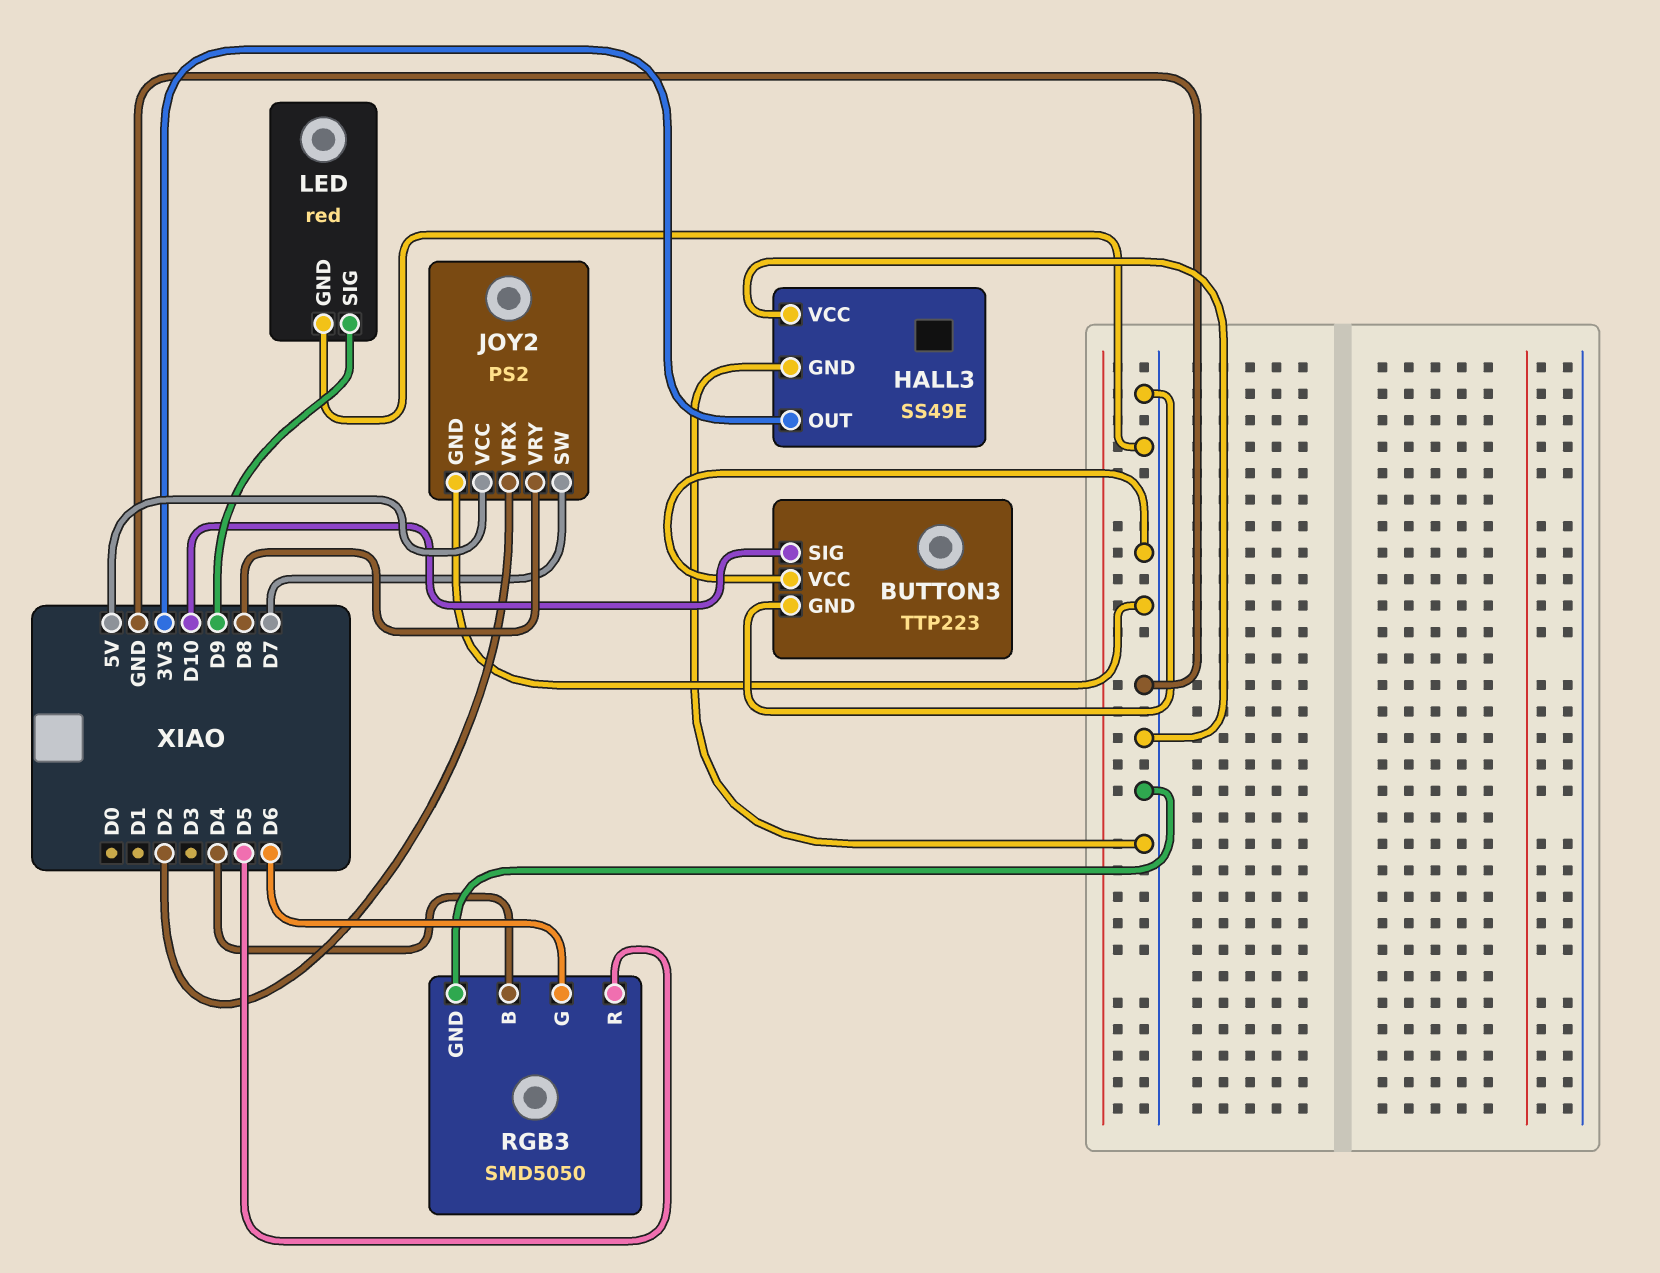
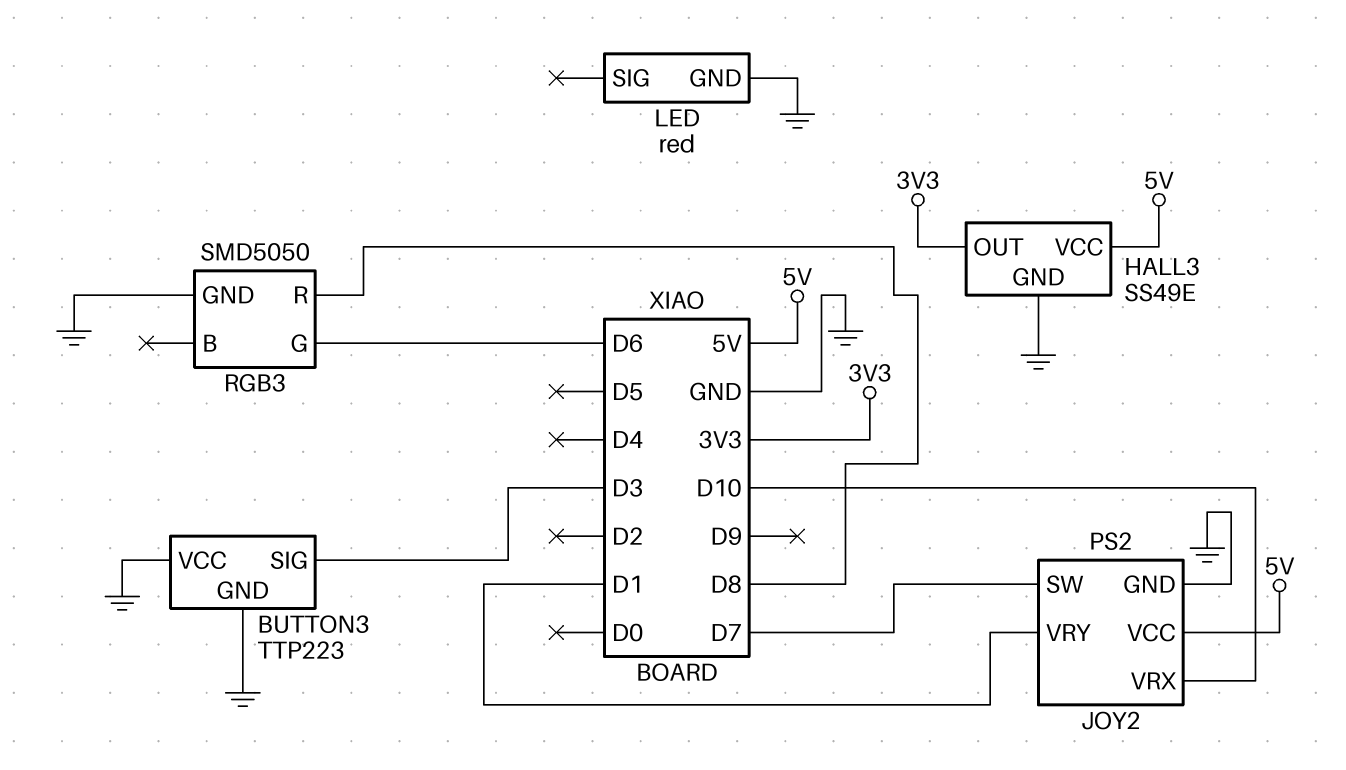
BUTTON3 pin SIG: D10 -> D3
HALL3 pin VCC: GND -> 5V
JOY2 pin VRX: D2 -> D10
JOY2 pin VRY: D8 -> D1
LED pin SIG: D9 -> none
RGB3 pin B: D4 -> none
RGB3 pin R: D5 -> D8

